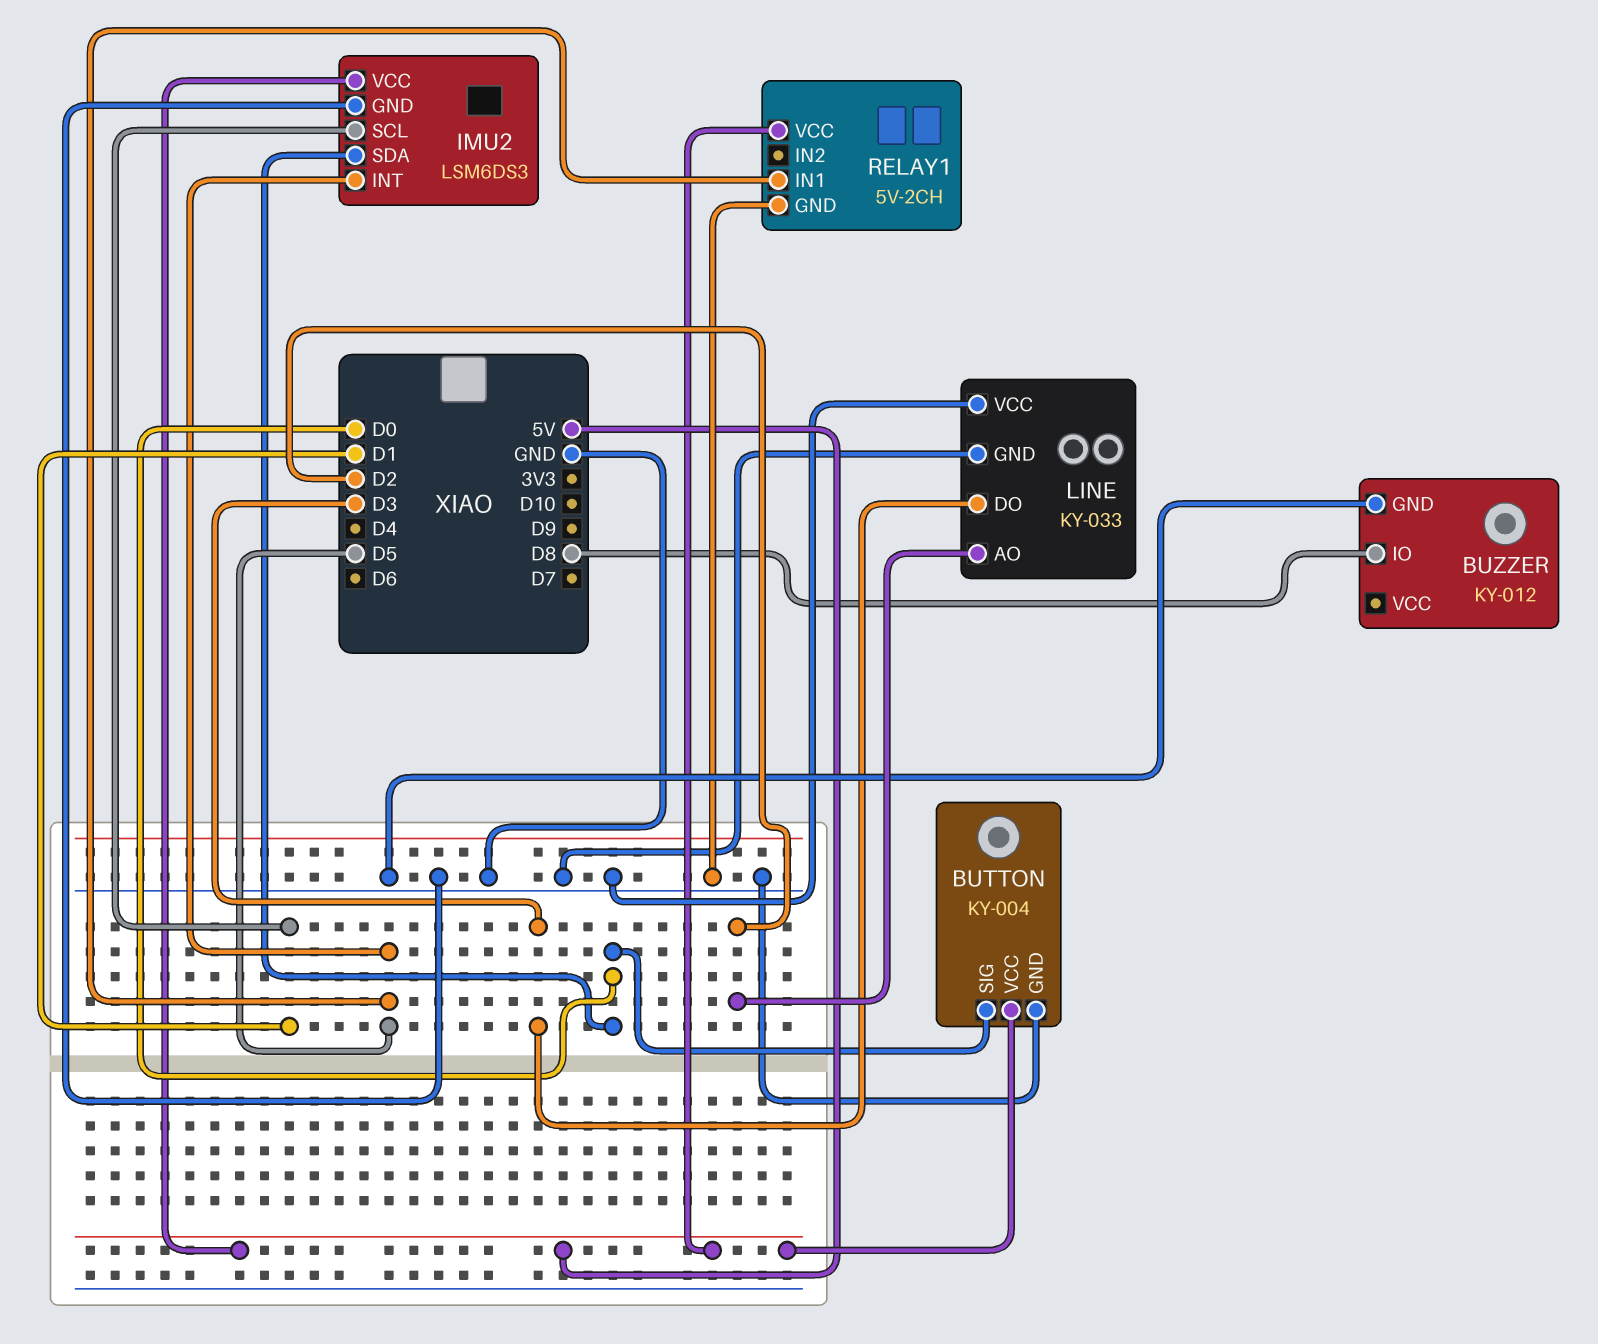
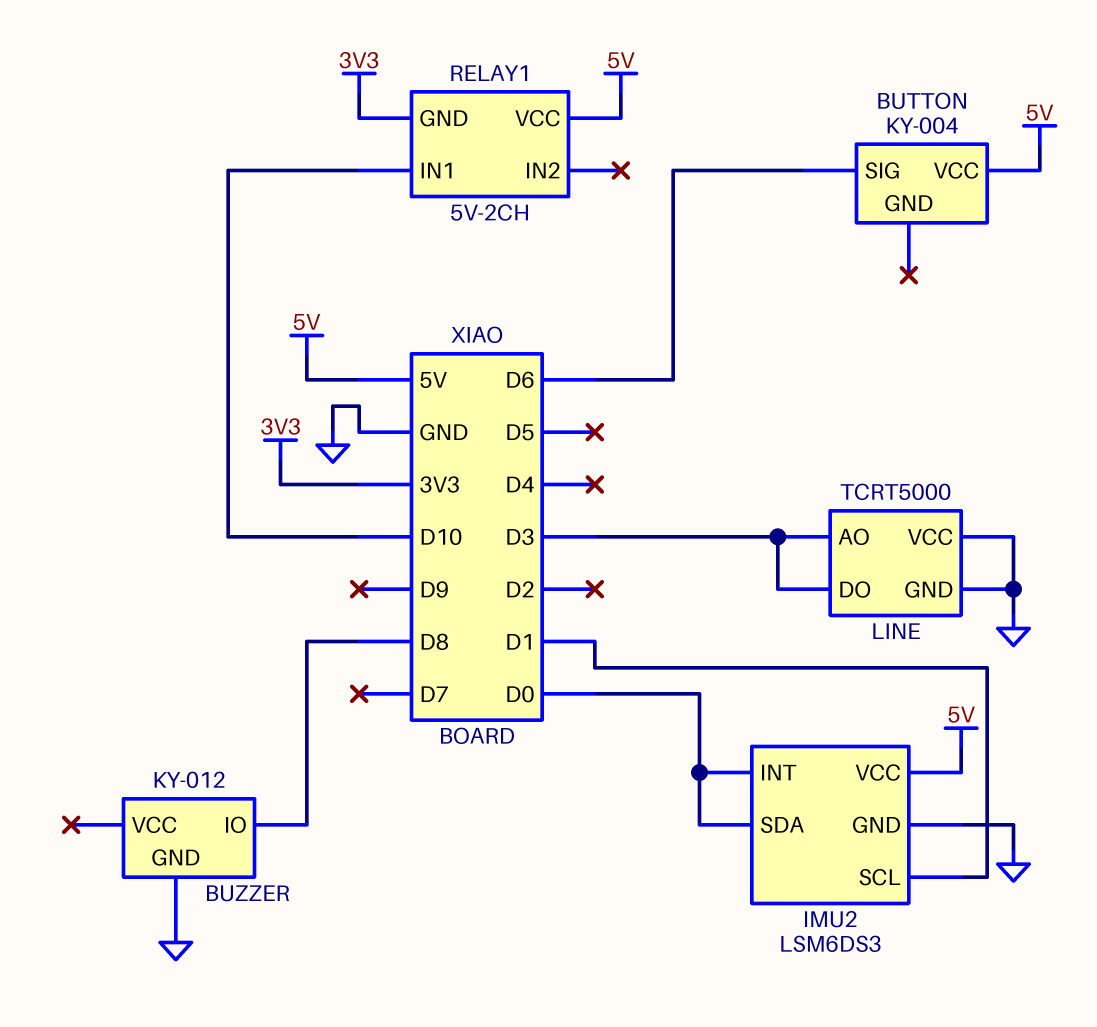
BUTTON pin GND: GND -> none
BUTTON pin SIG: D0 -> D6
IMU2 pin INT: D5 -> D0
LINE: KY-033 -> TCRT5000
LINE pin AO: D2 -> D3
RELAY1 pin GND: GND -> 3V3
RELAY1 pin IN1: D5 -> D10

